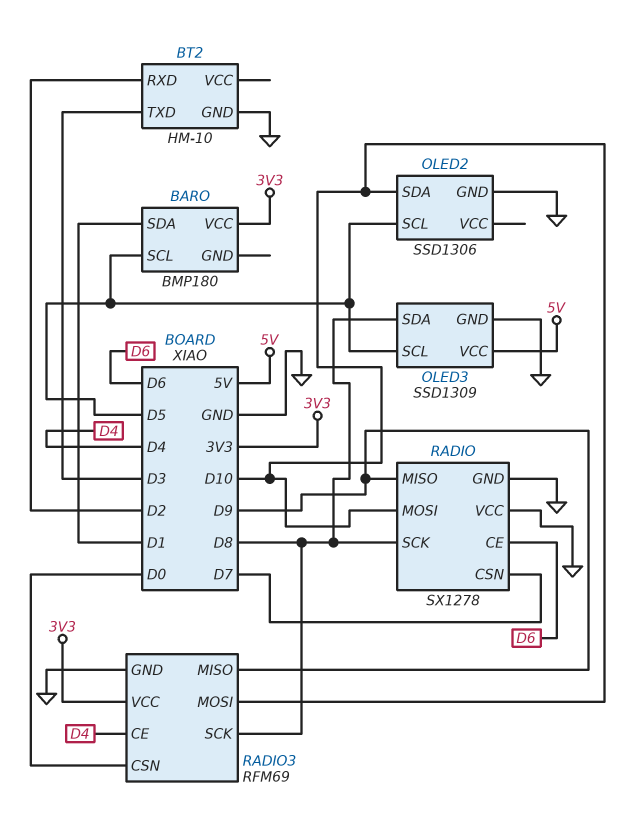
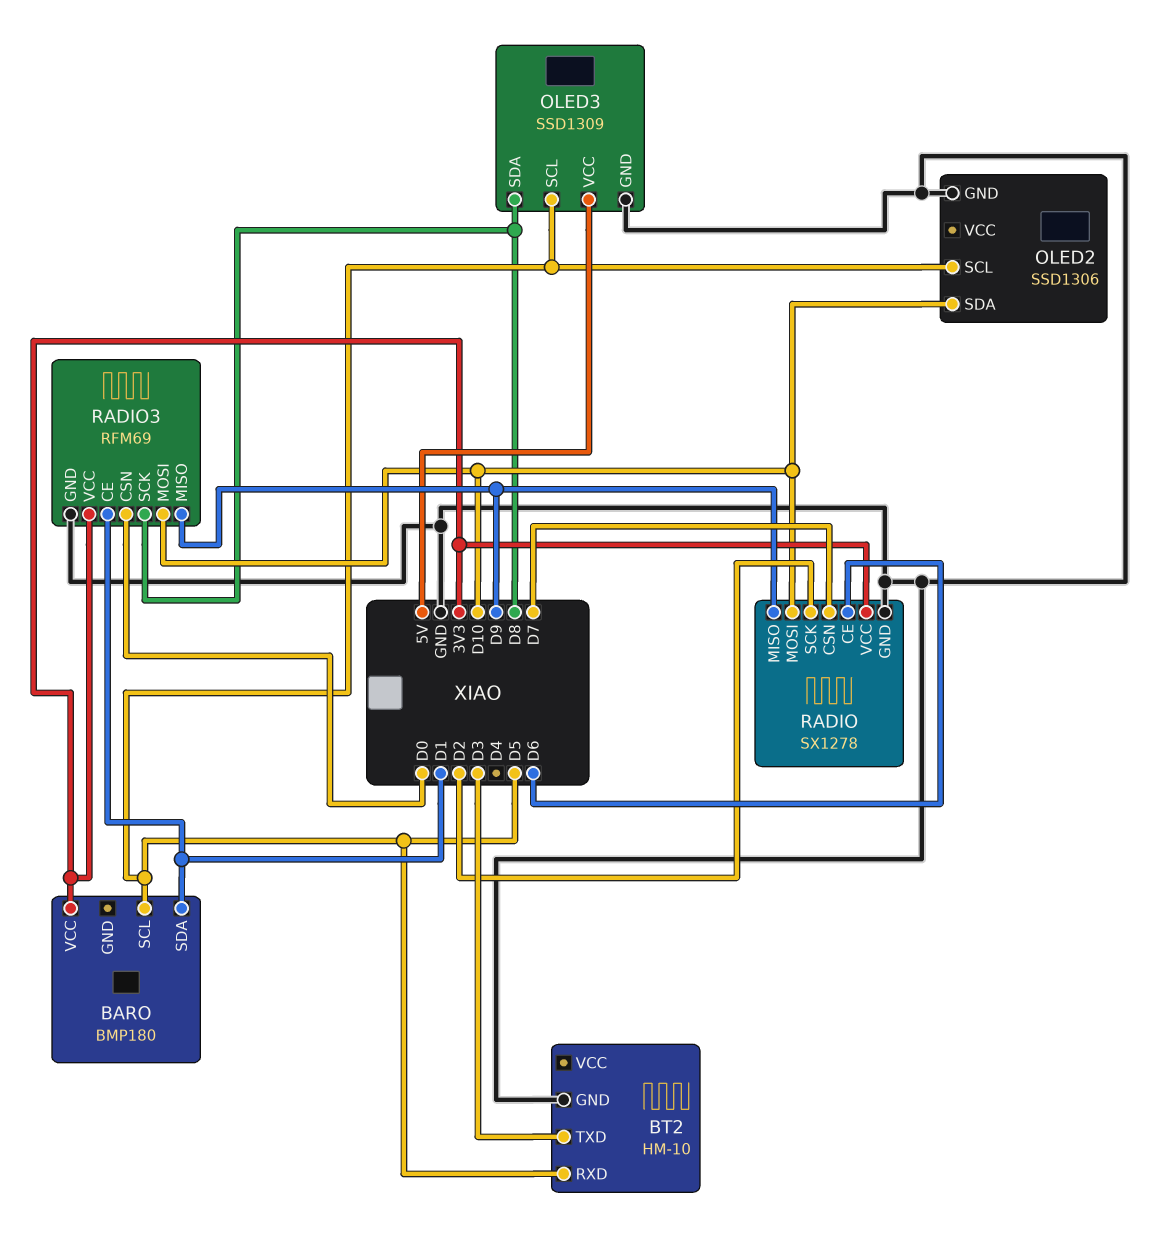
BT2 pin RXD: D2 -> D5
RADIO pin SCK: D8 -> D2
RADIO pin VCC: GND -> 3V3
RADIO3 pin CE: D4 -> D1

